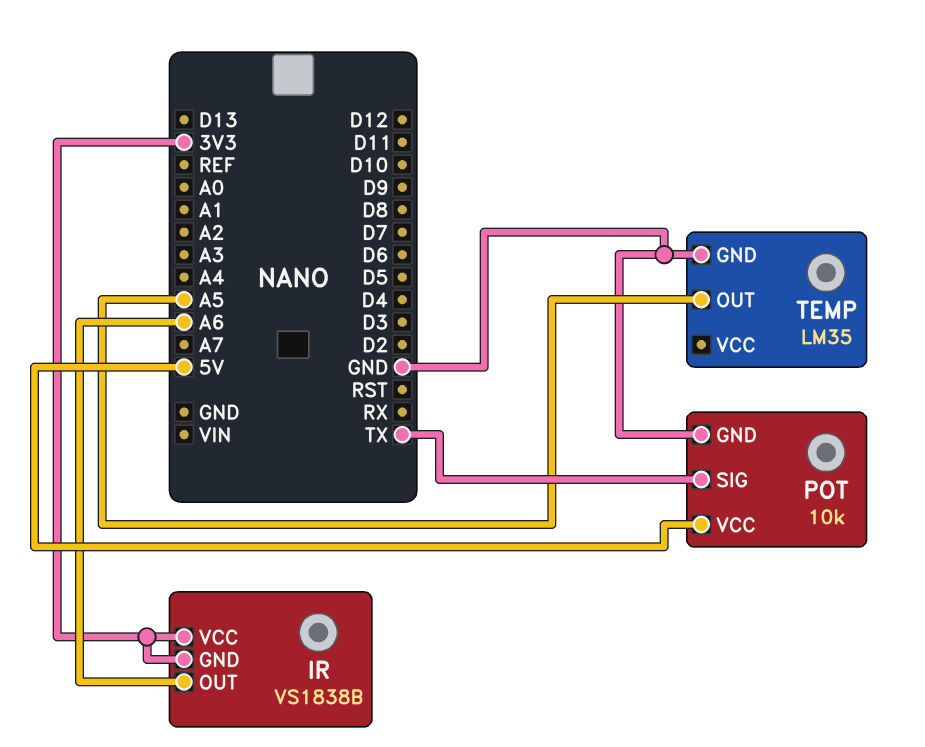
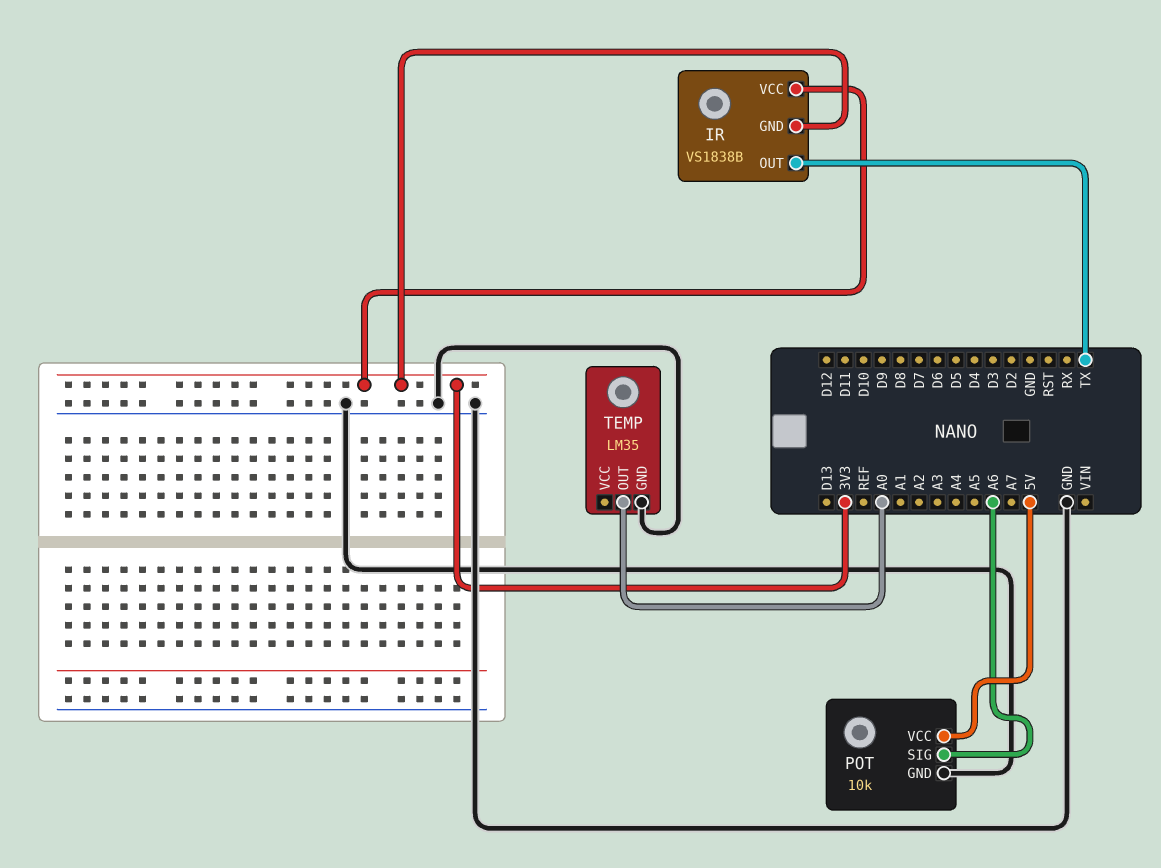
IR pin OUT: A6 -> TX
POT pin SIG: TX -> A6
TEMP pin OUT: A5 -> A0

